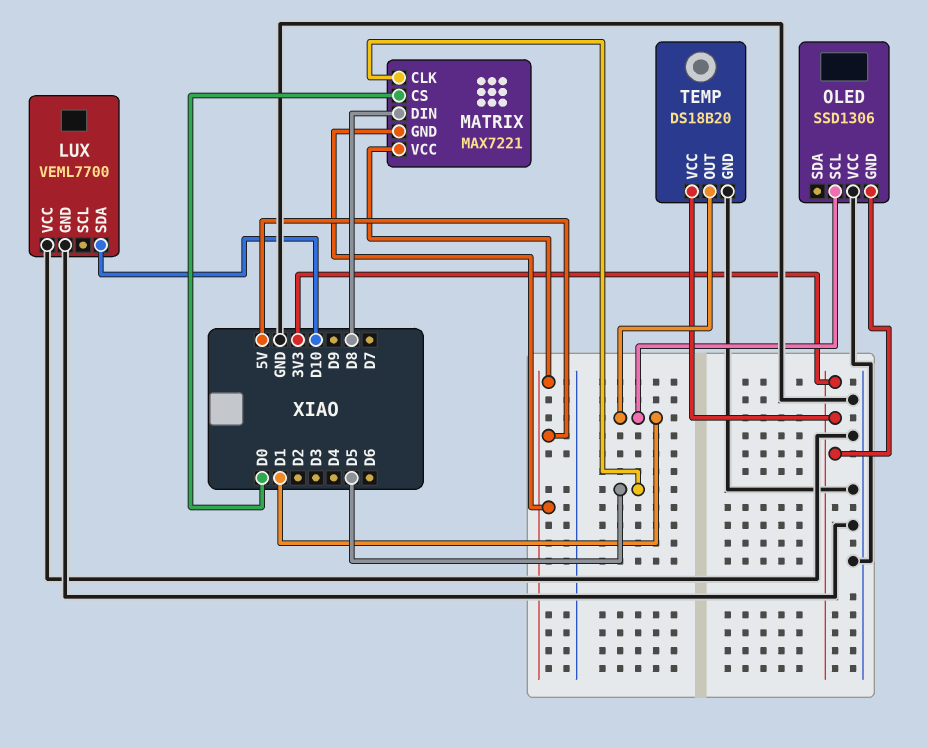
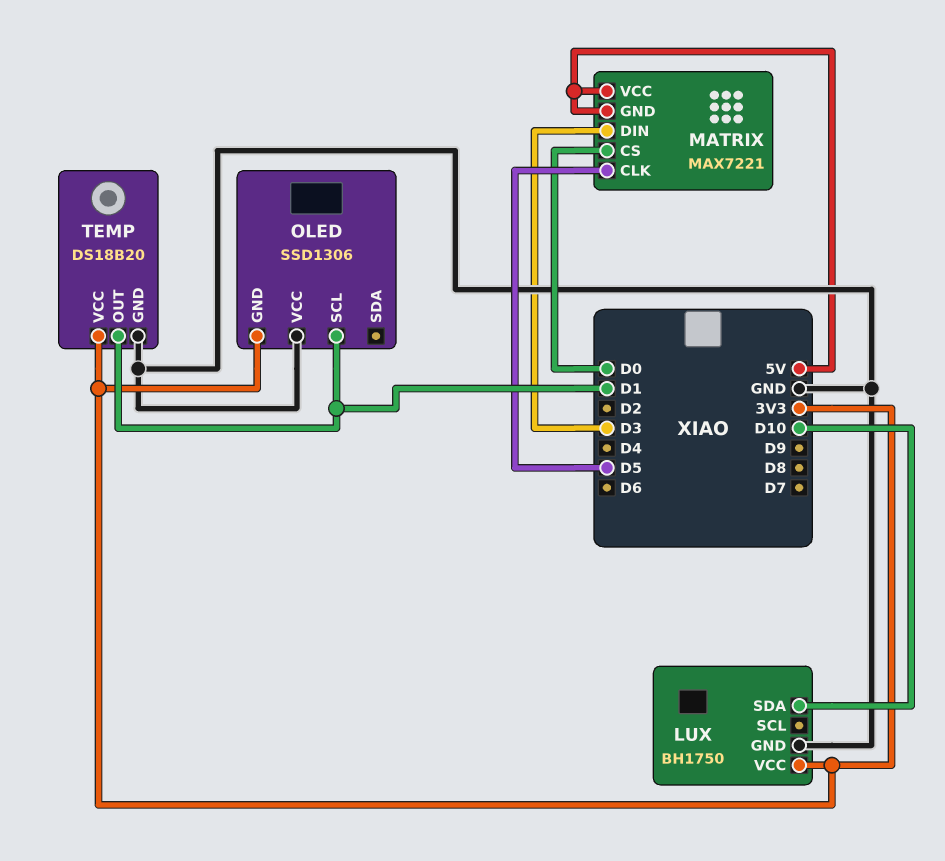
LUX: VEML7700 -> BH1750
LUX pin VCC: GND -> 3V3
MATRIX pin DIN: D8 -> D3

